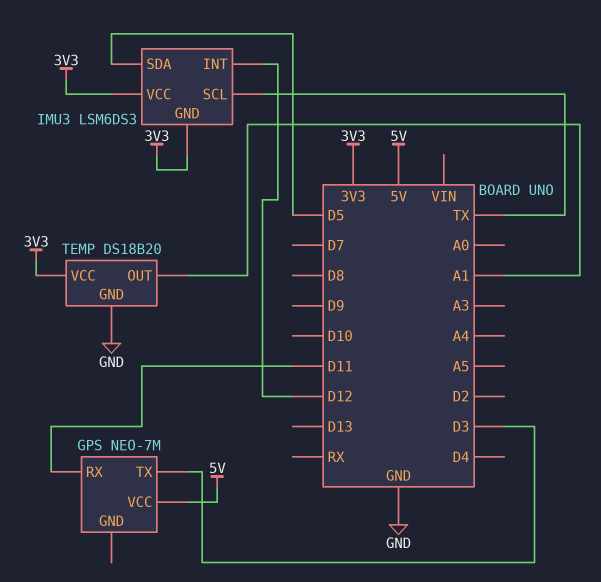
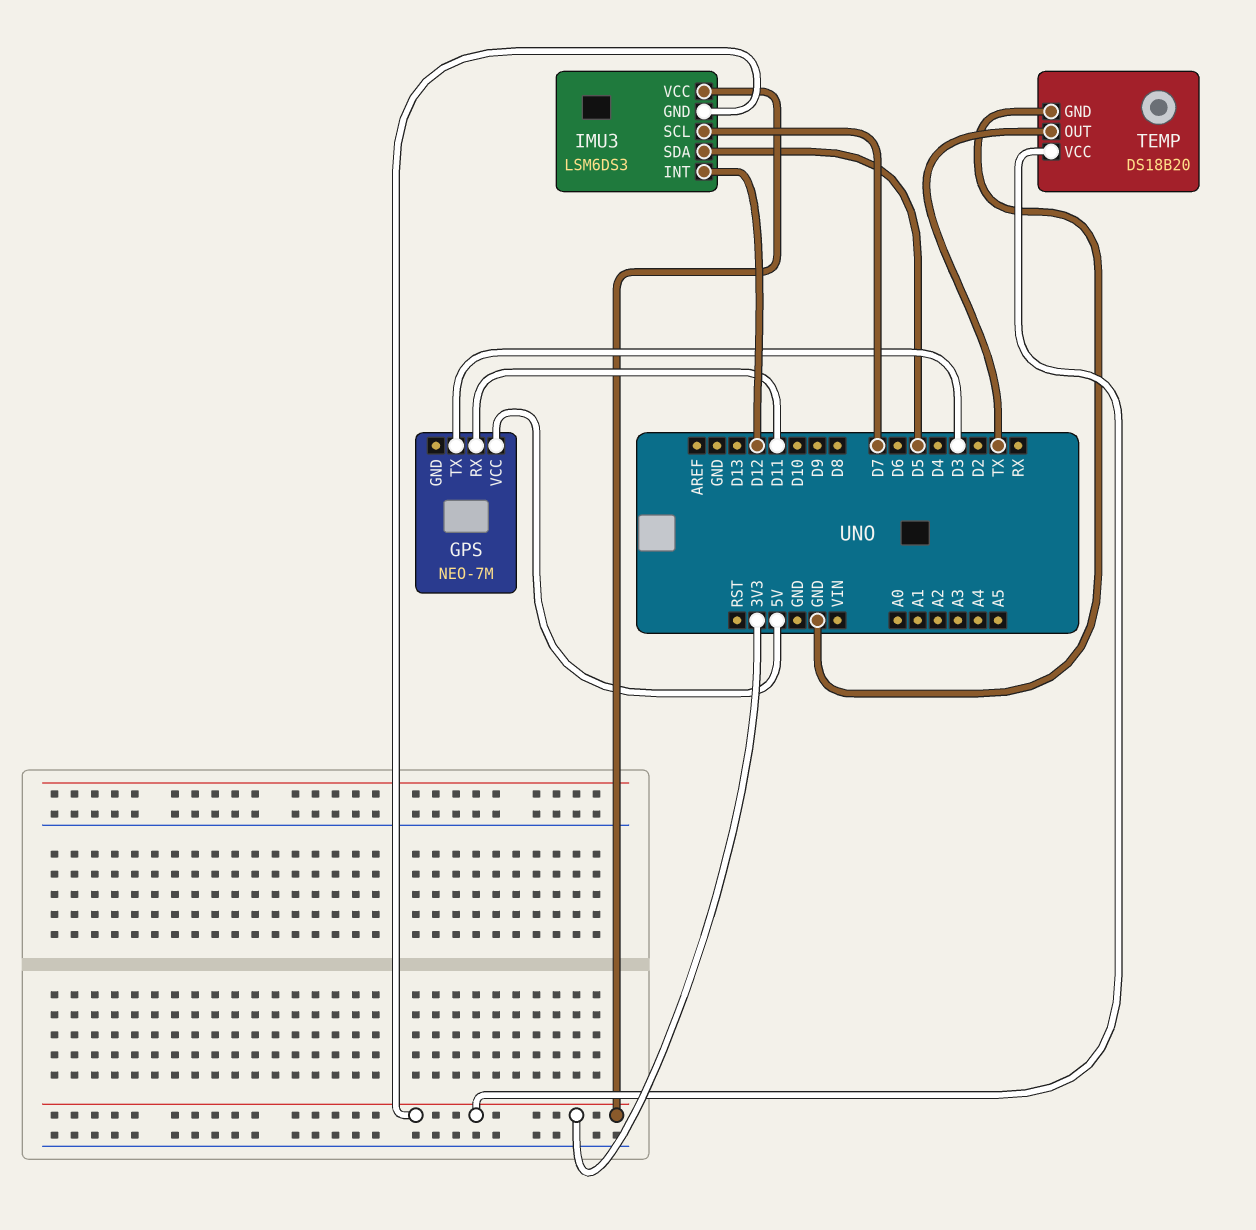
IMU3 pin SCL: TX -> D7
TEMP pin OUT: A1 -> TX

